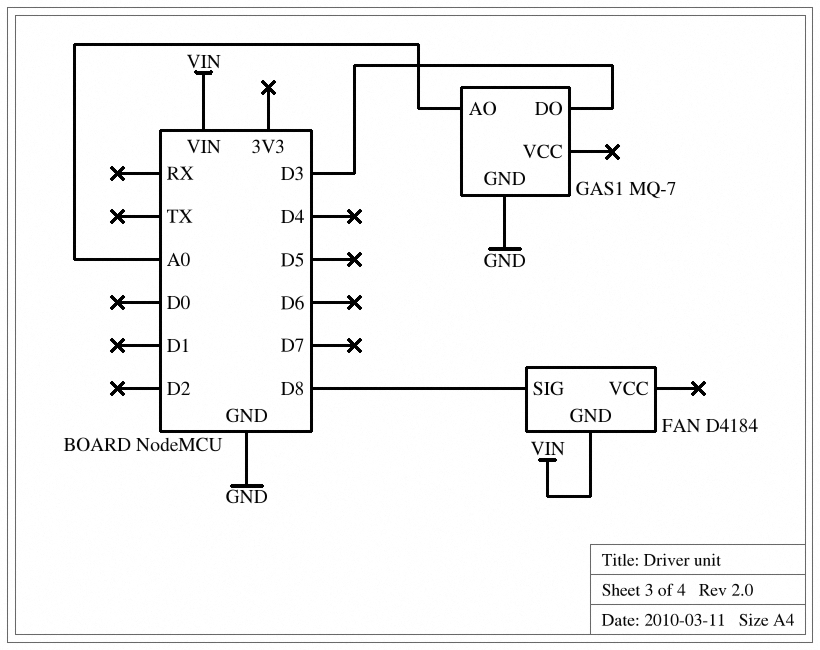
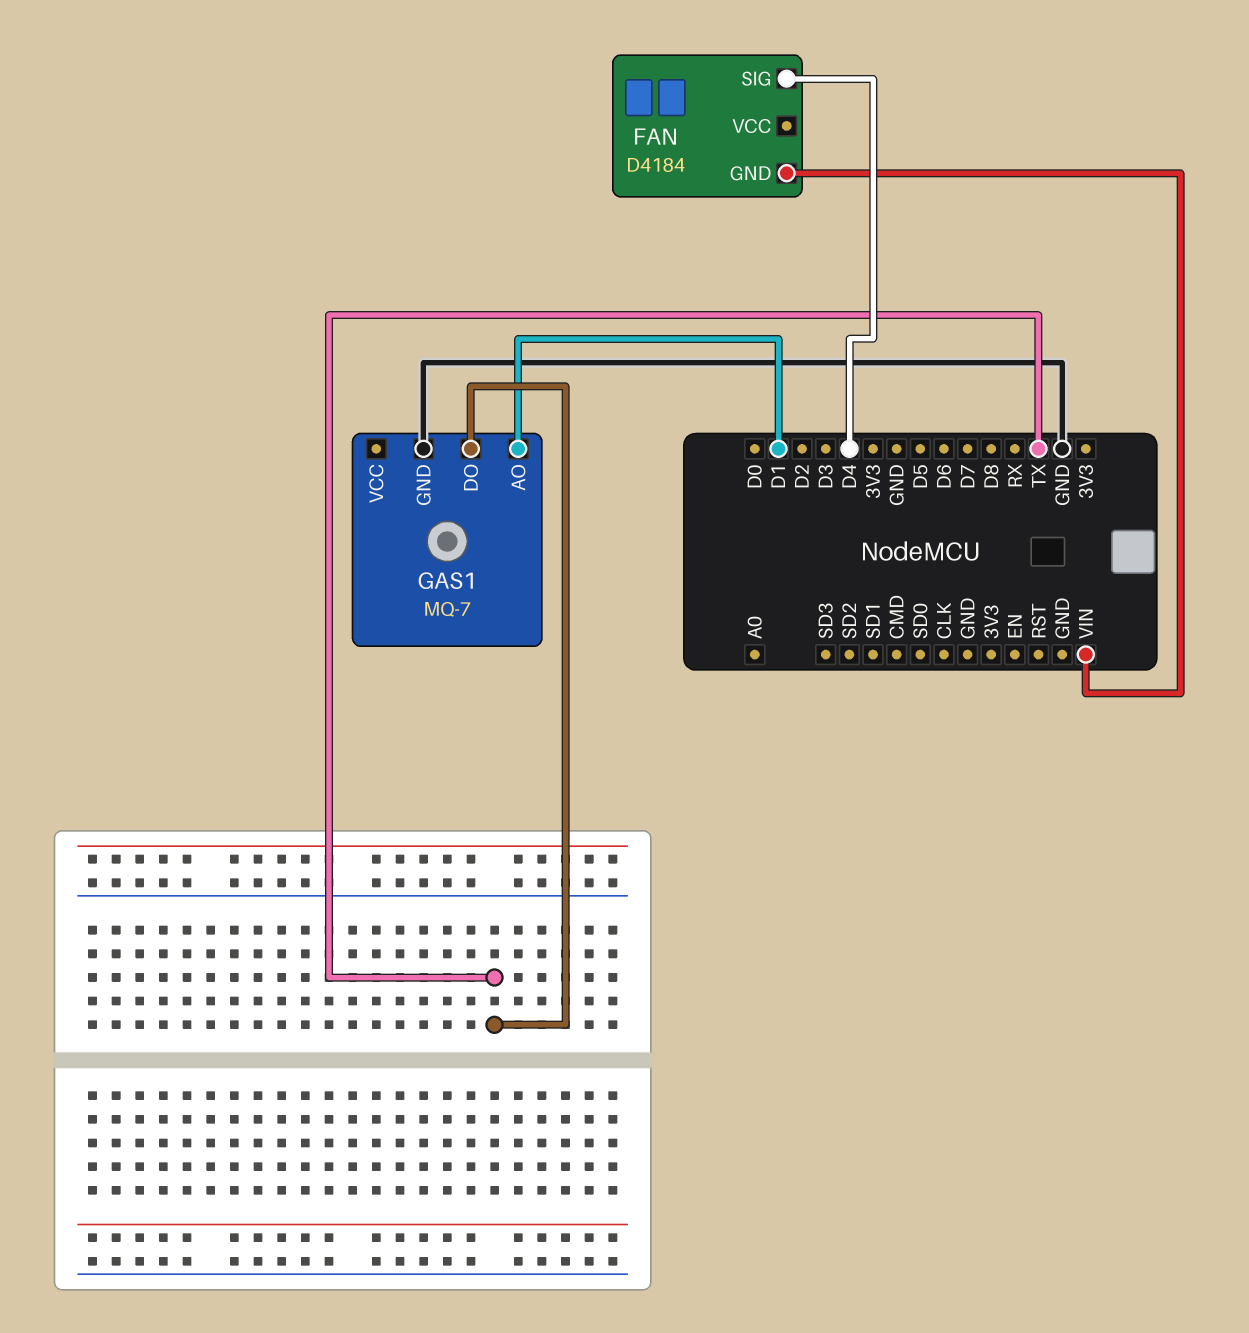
FAN pin SIG: D8 -> D4
GAS1 pin AO: A0 -> D1
GAS1 pin DO: D3 -> TX

